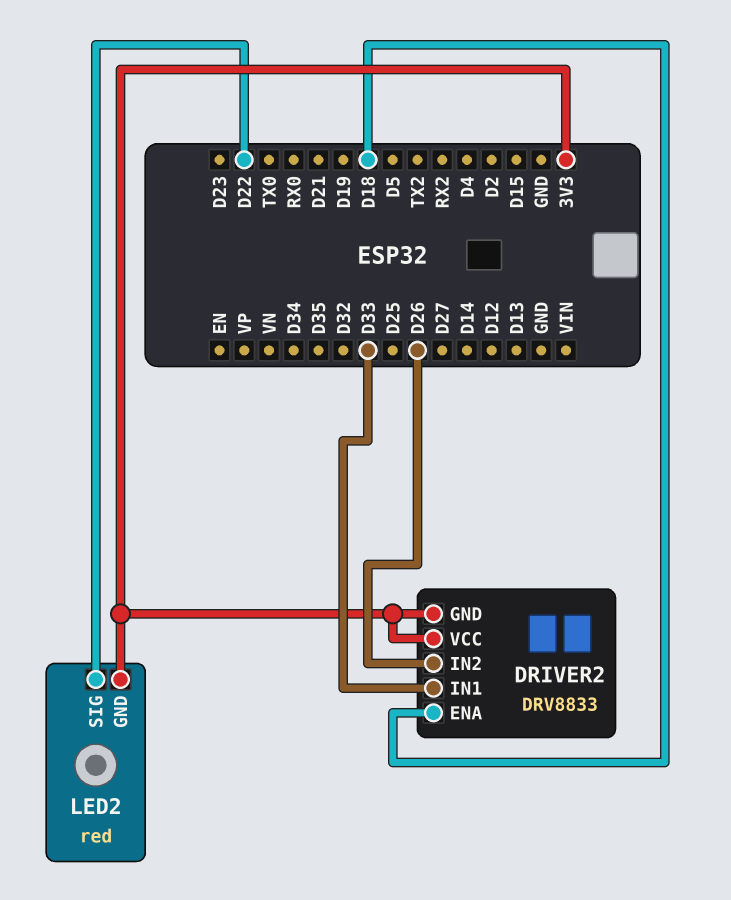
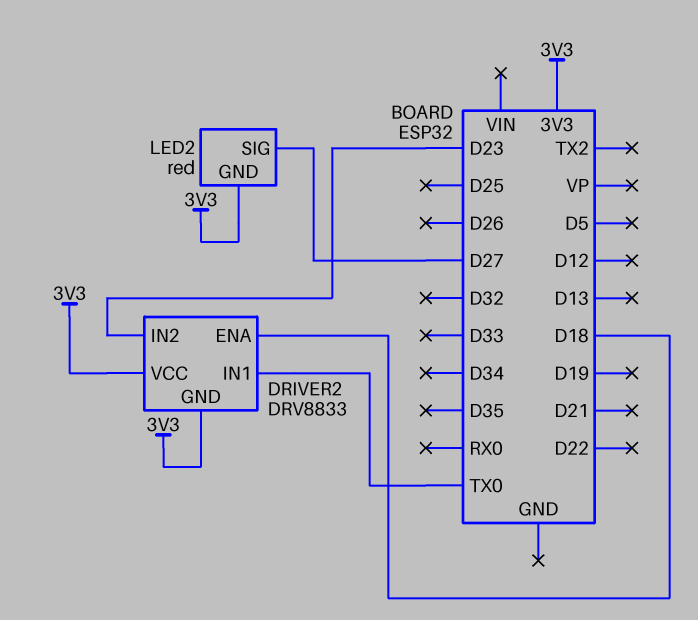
DRIVER2 pin IN1: D33 -> TX0
DRIVER2 pin IN2: D26 -> D23
LED2 pin SIG: D22 -> D27

